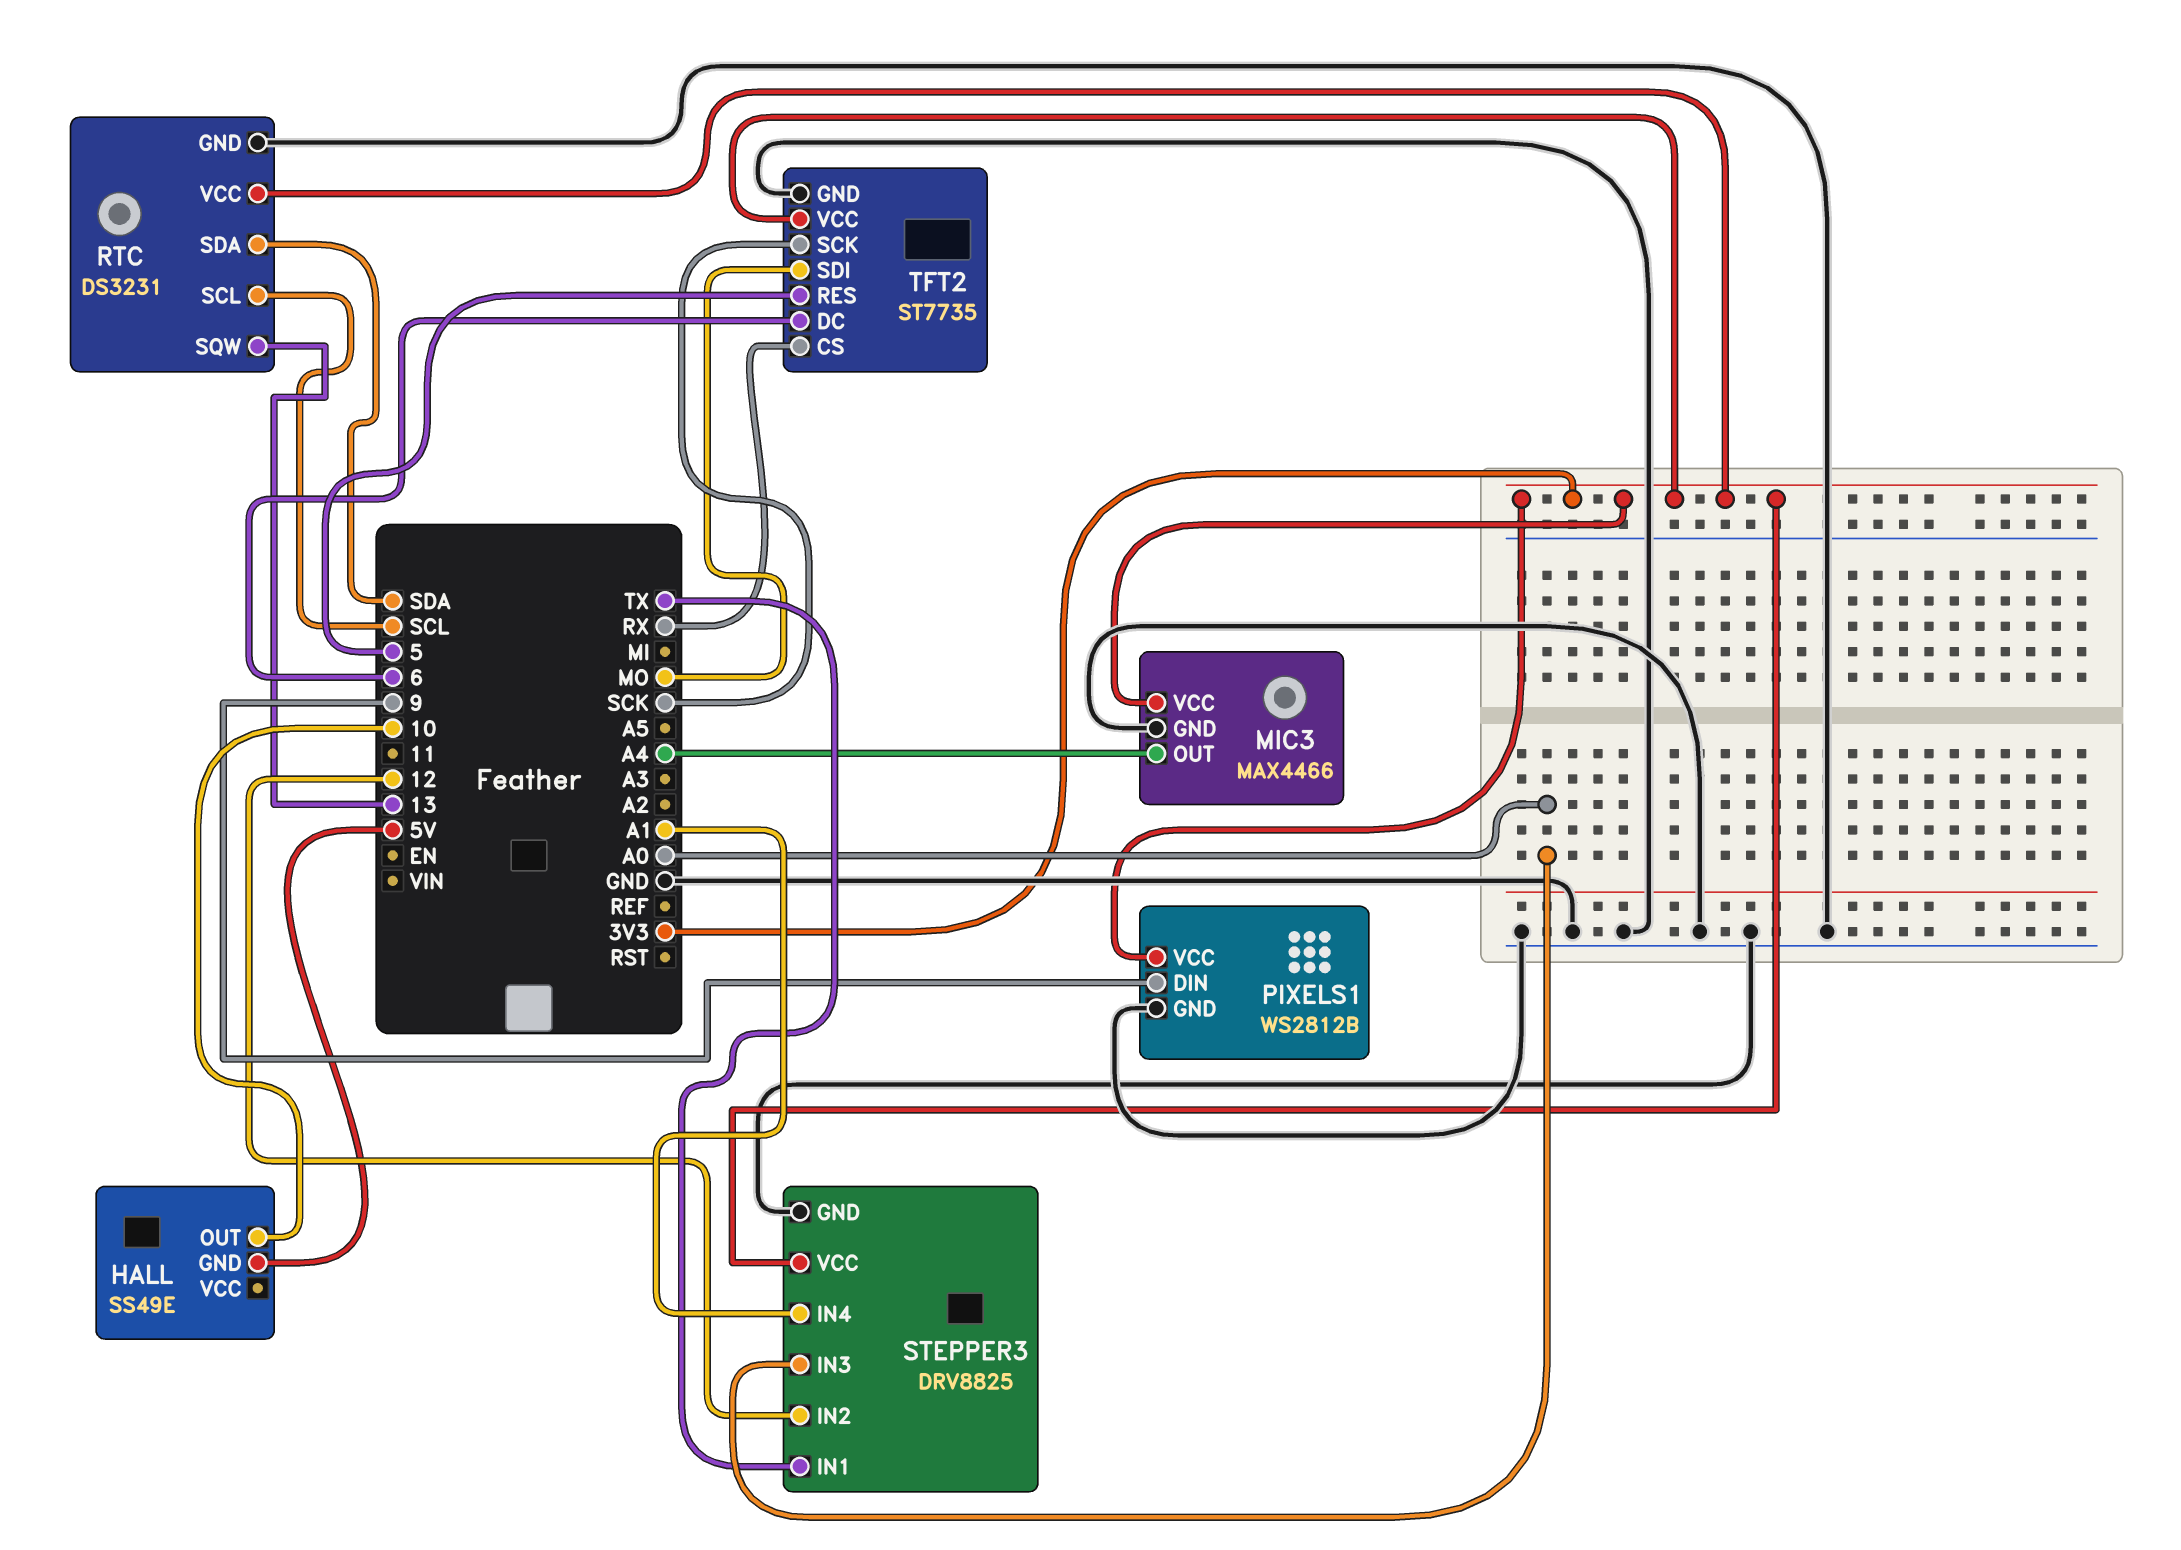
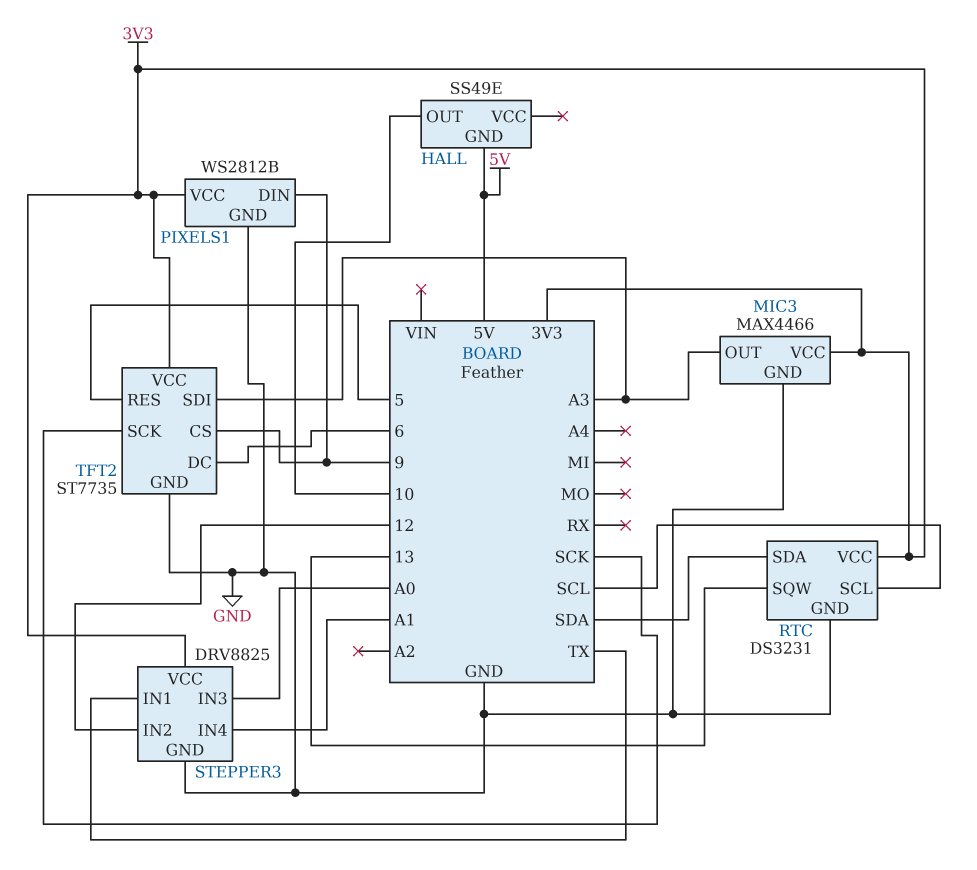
MIC3 pin OUT: A4 -> A3
TFT2 pin CS: RX -> 9
TFT2 pin SDI: MO -> A3

